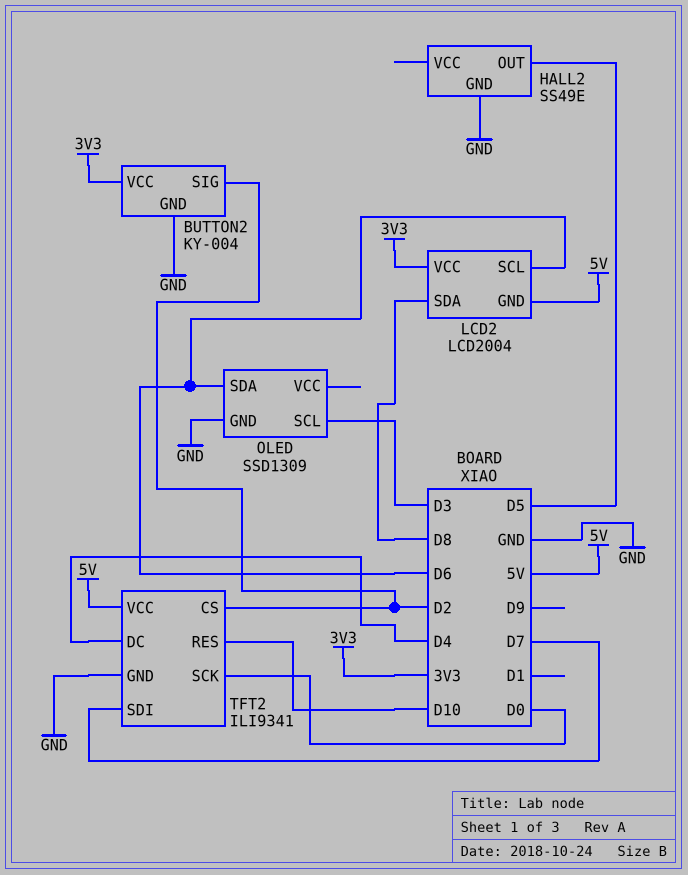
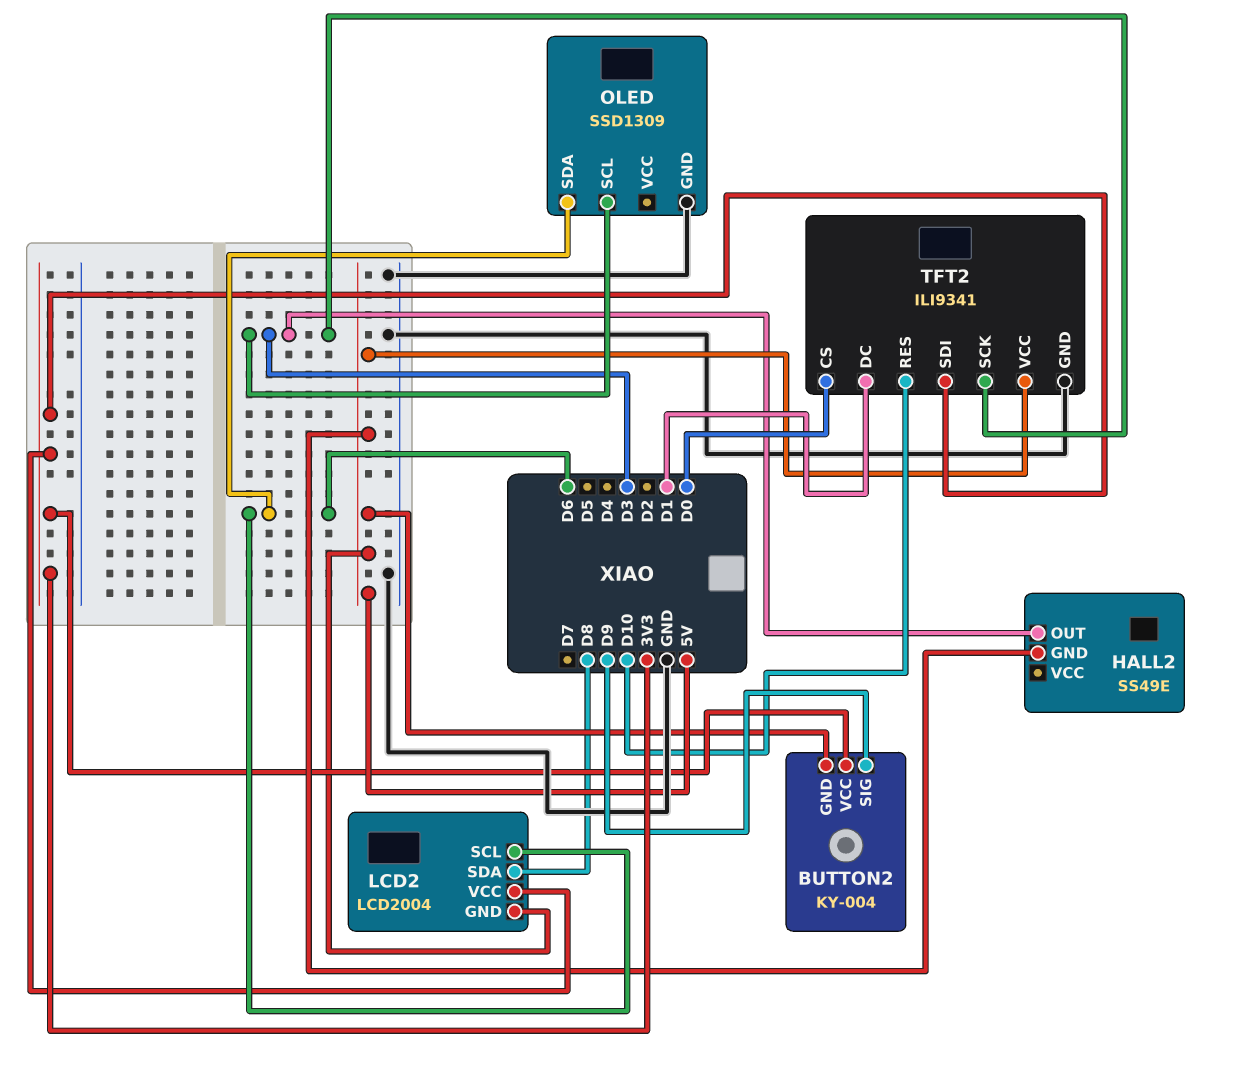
BUTTON2 pin GND: GND -> 5V
BUTTON2 pin SIG: D2 -> D9
HALL2 pin GND: GND -> 5V
HALL2 pin OUT: D5 -> D3
TFT2 pin CS: D2 -> D0
TFT2 pin DC: D4 -> D1
TFT2 pin SCK: D0 -> D3
TFT2 pin SDI: D7 -> 3V3

